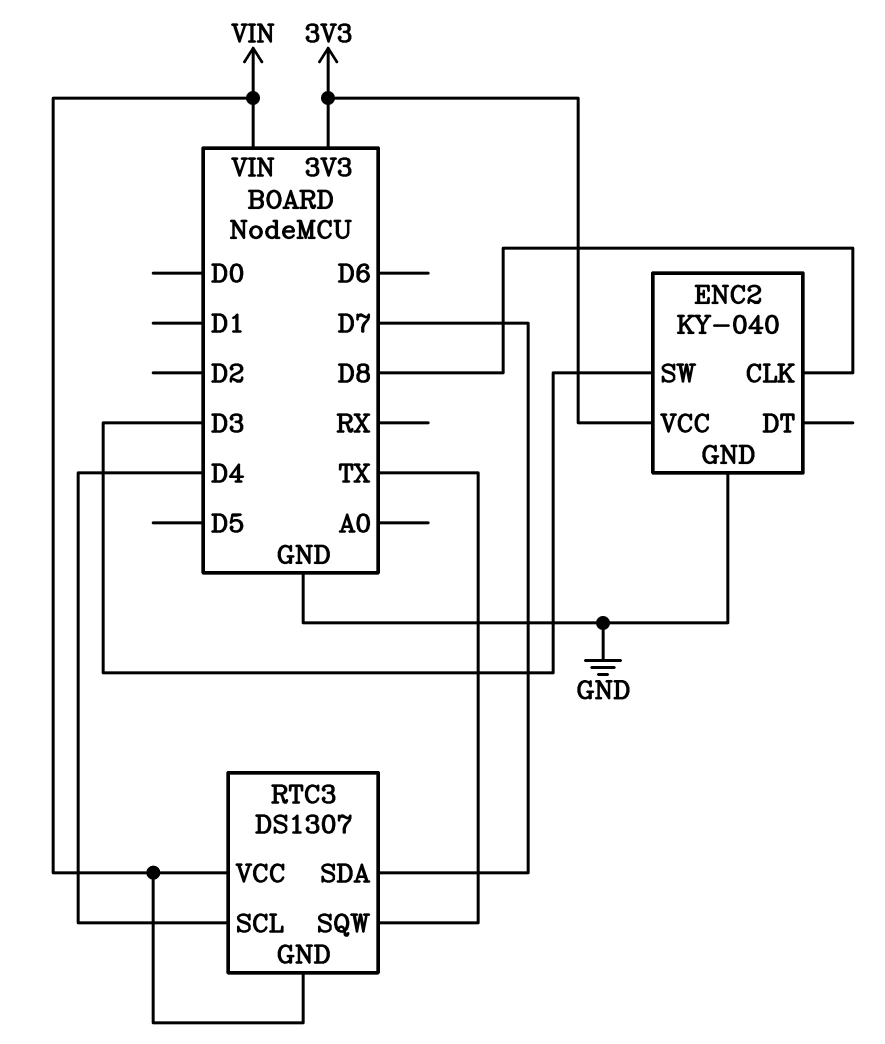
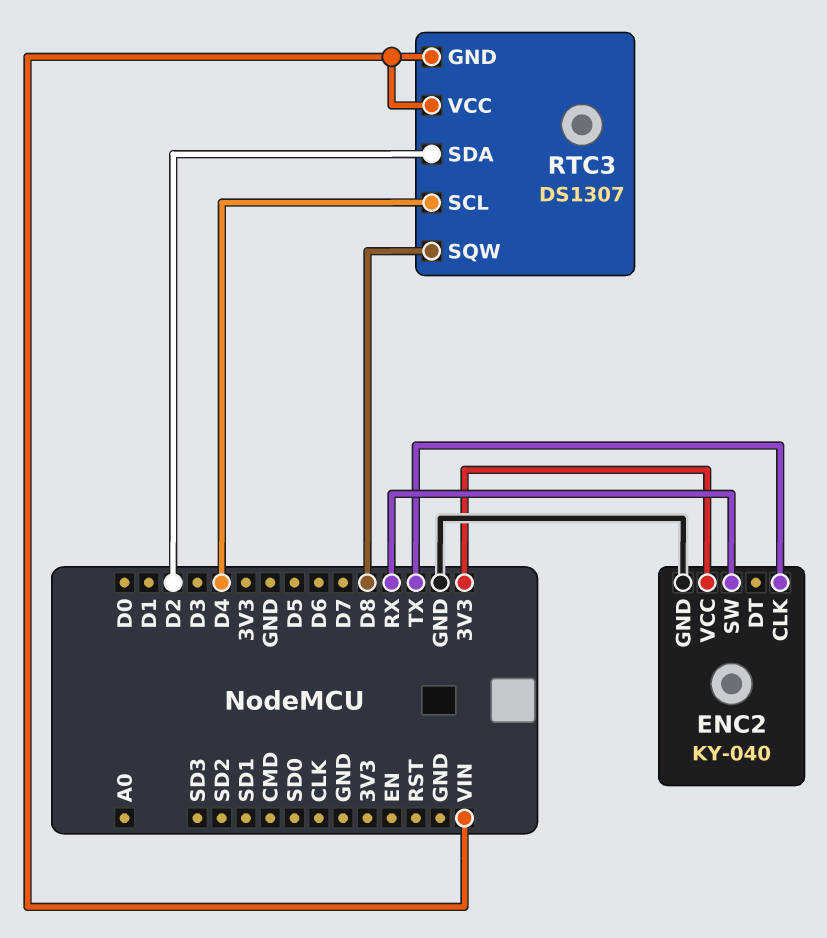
ENC2 pin CLK: D8 -> TX
ENC2 pin SW: D3 -> RX
RTC3 pin SDA: D7 -> D2
RTC3 pin SQW: TX -> D8

